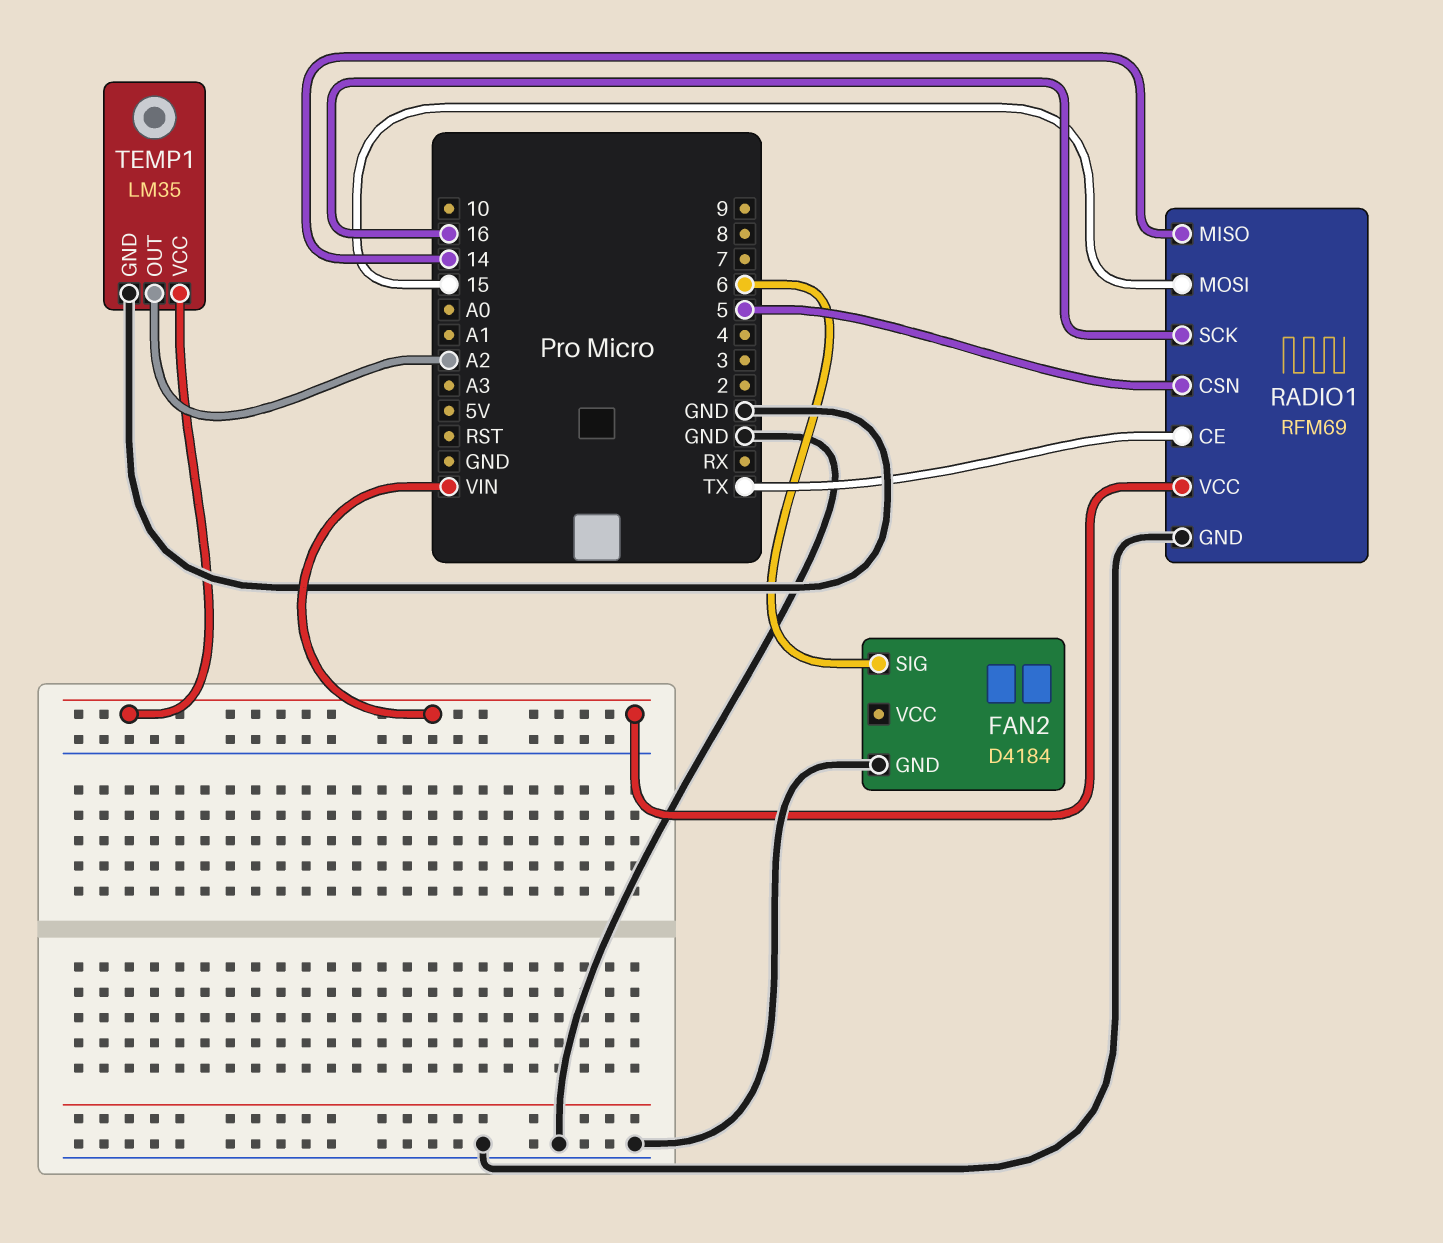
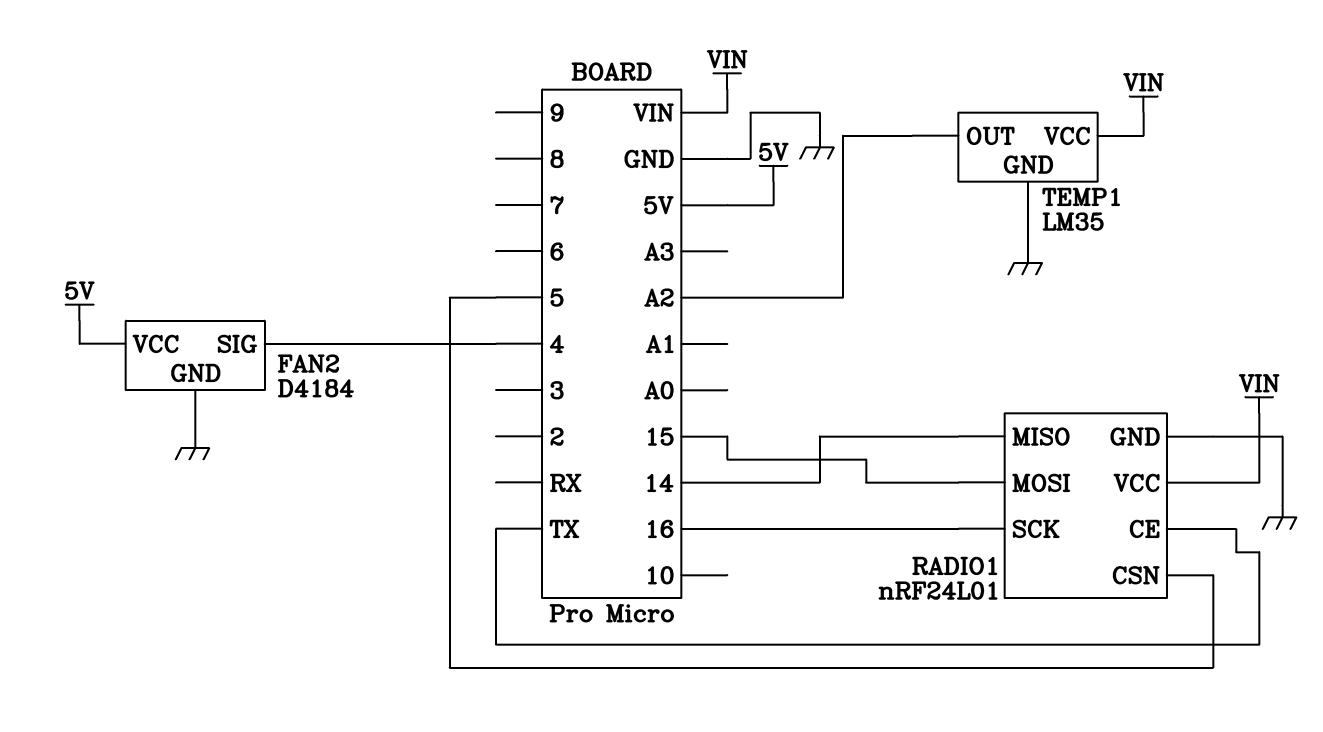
FAN2 pin SIG: 6 -> 4
FAN2 pin VCC: none -> 5V
RADIO1: RFM69 -> nRF24L01

